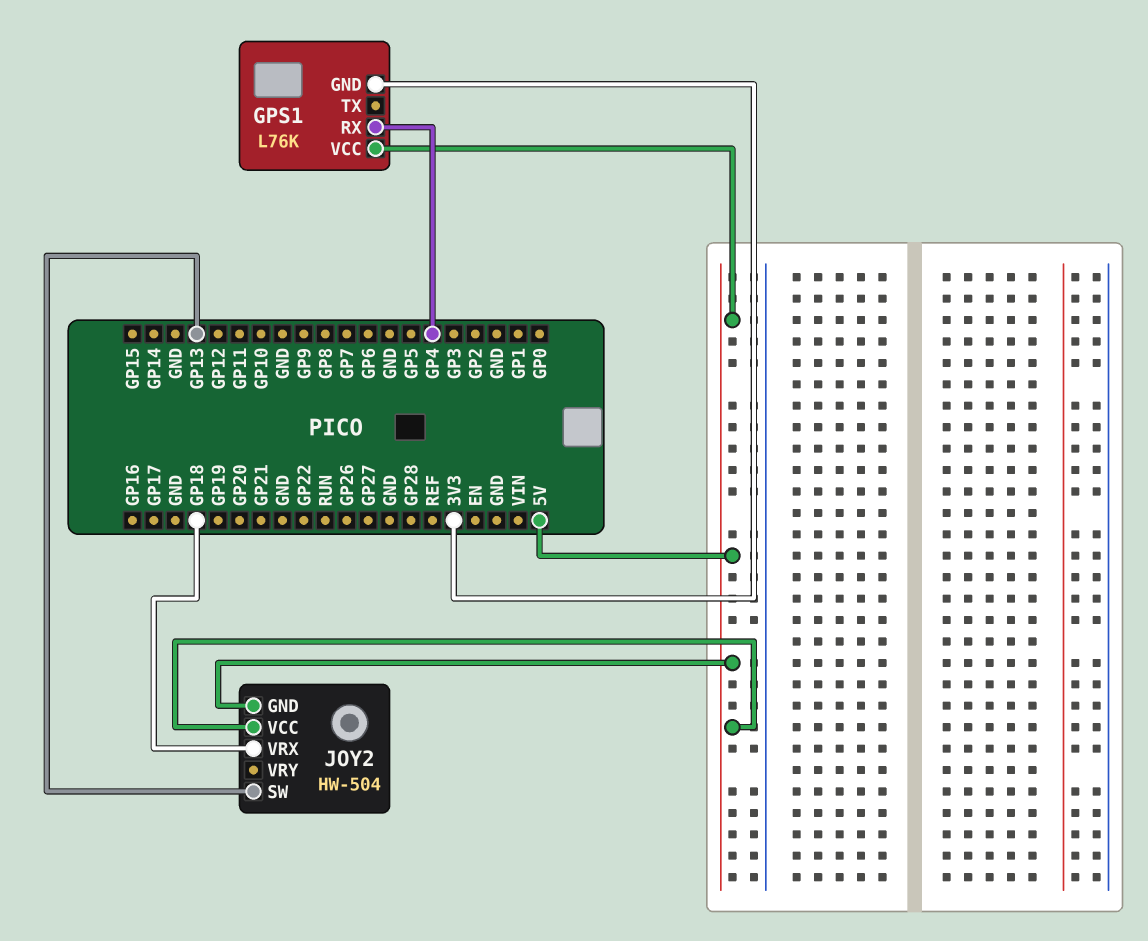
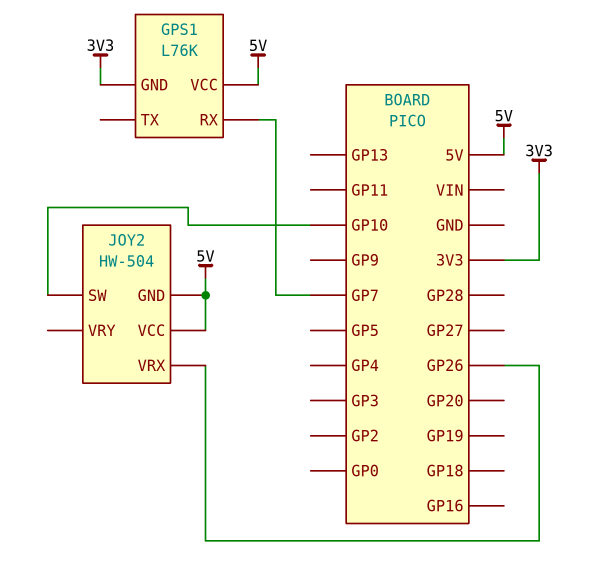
GPS1 pin RX: GP4 -> GP7
JOY2 pin SW: GP13 -> GP10
JOY2 pin VRX: GP18 -> GP26

